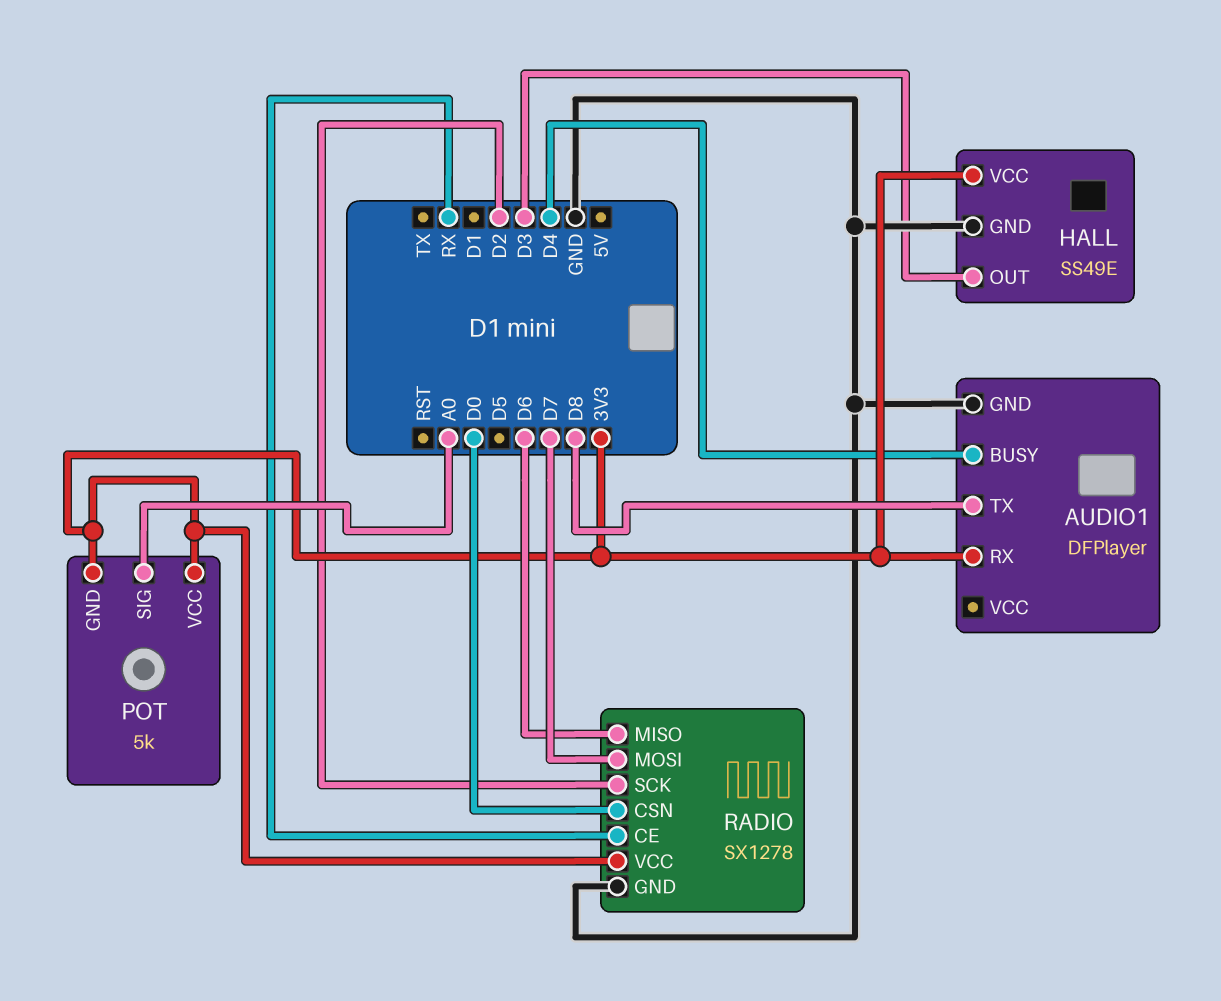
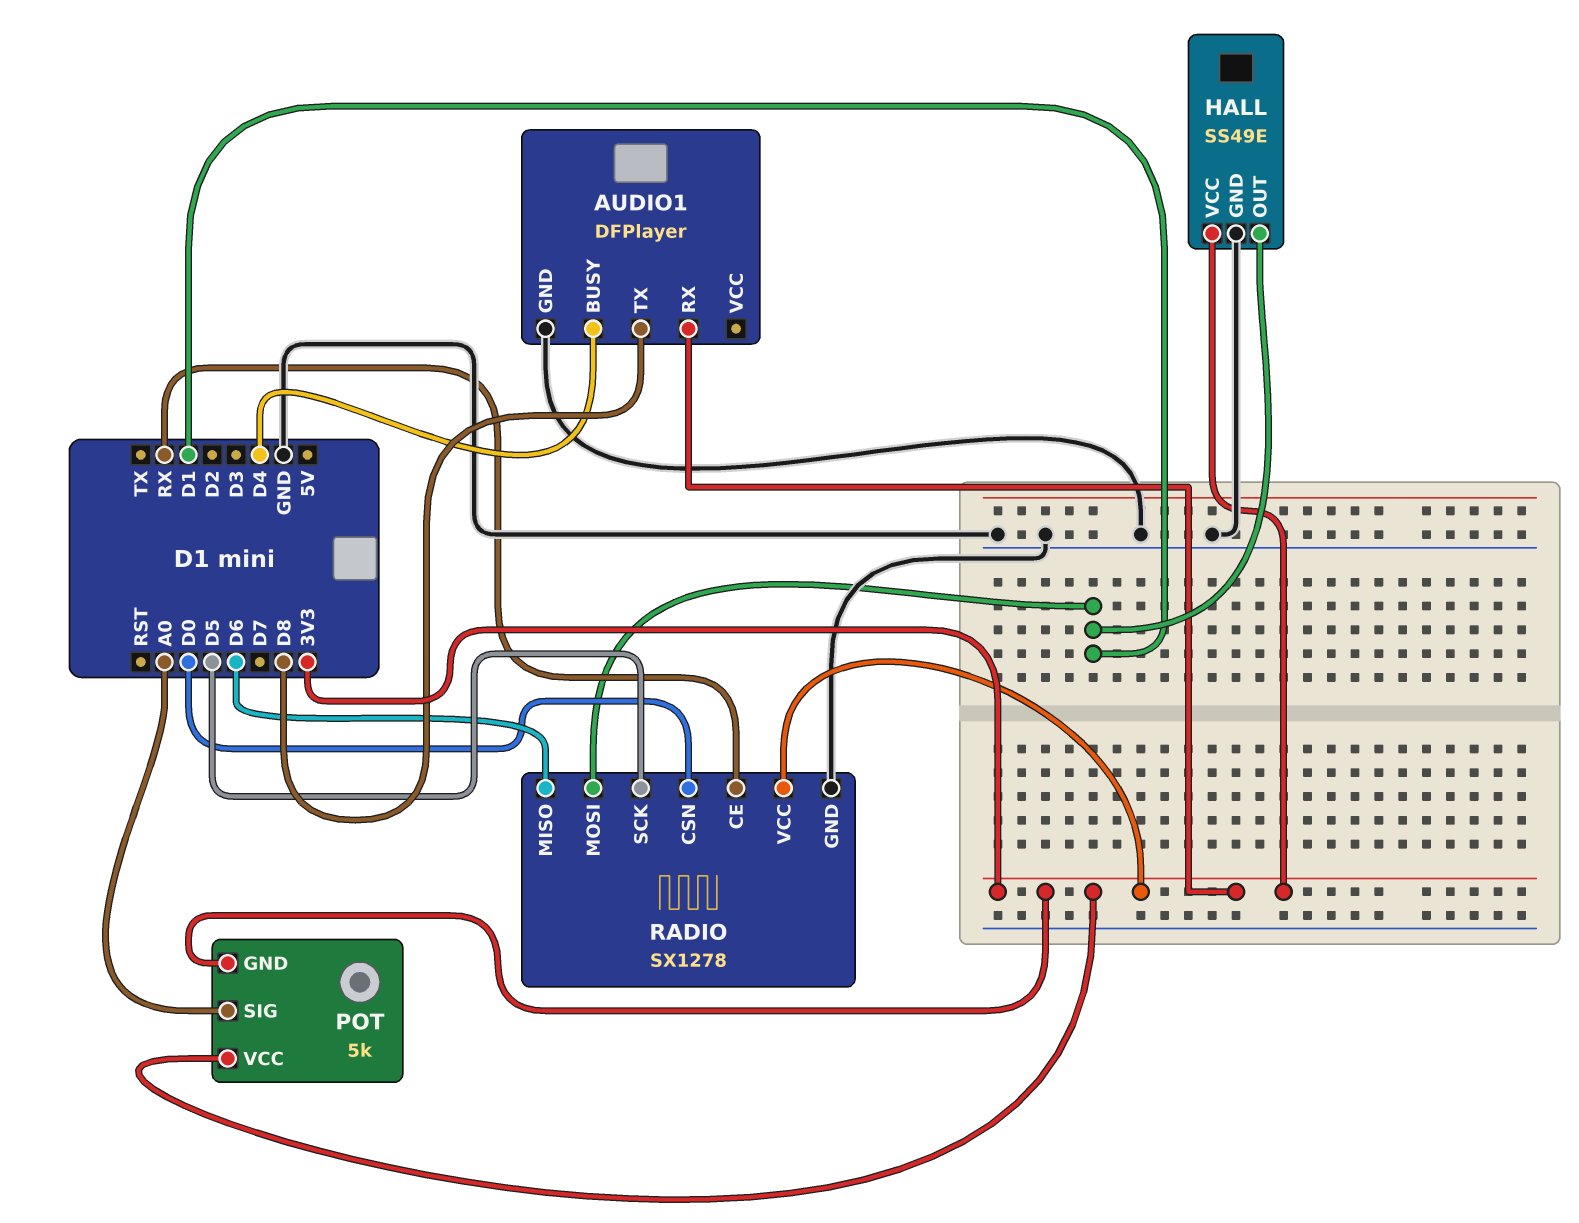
HALL pin OUT: D3 -> D1
RADIO pin MOSI: D7 -> D1
RADIO pin SCK: D2 -> D5

